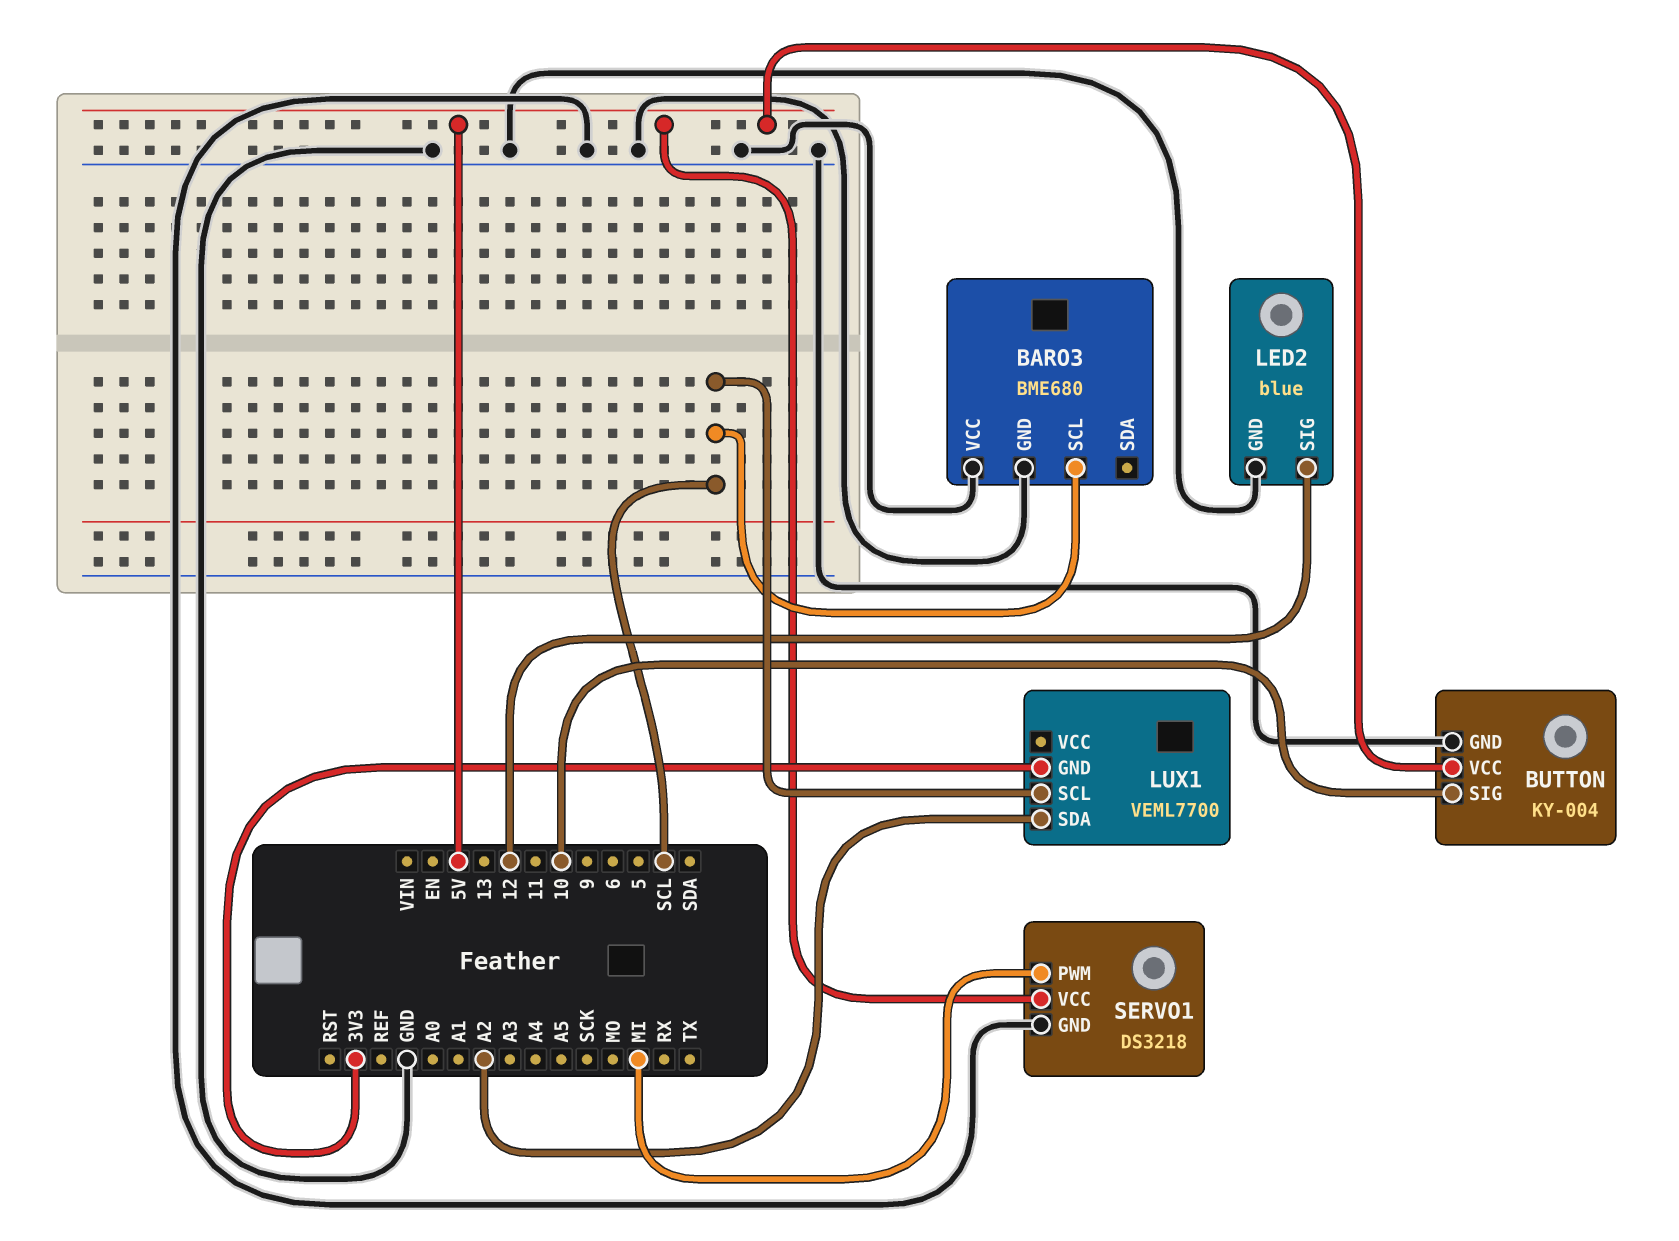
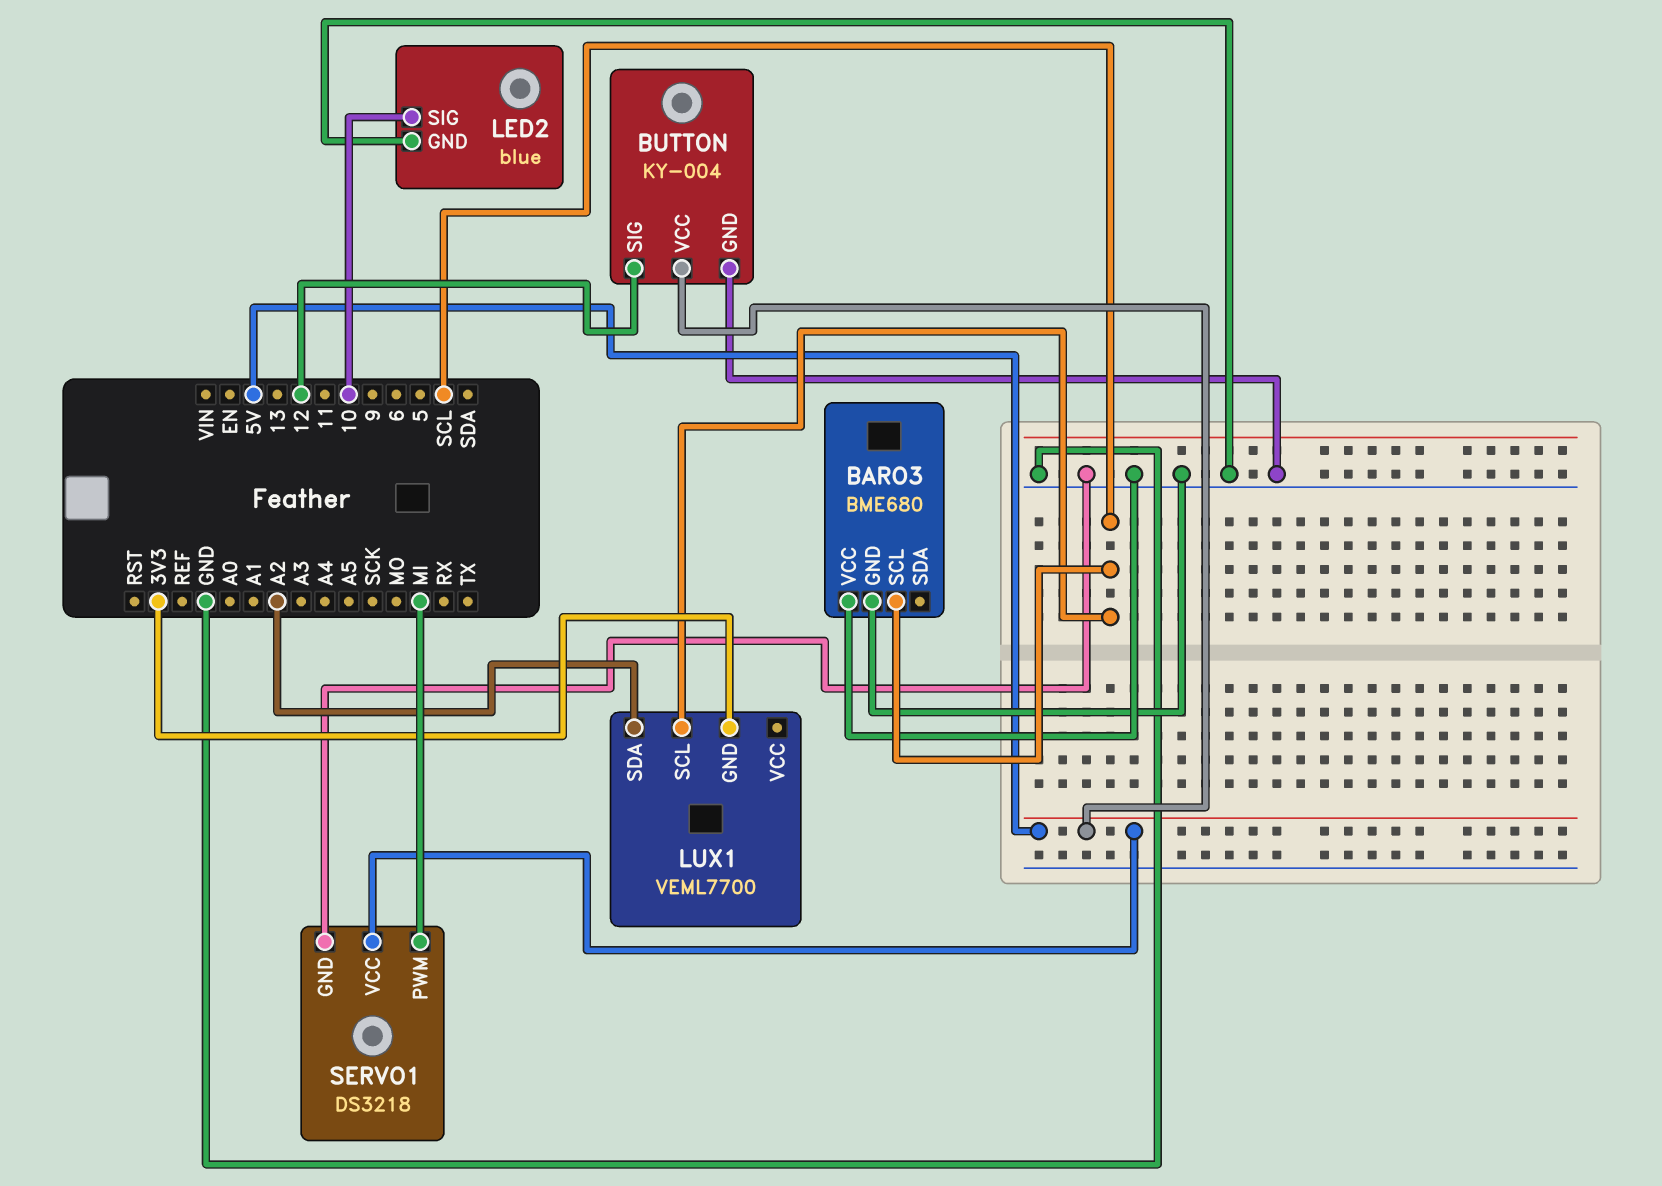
BUTTON pin SIG: 10 -> 12
LED2 pin SIG: 12 -> 10

